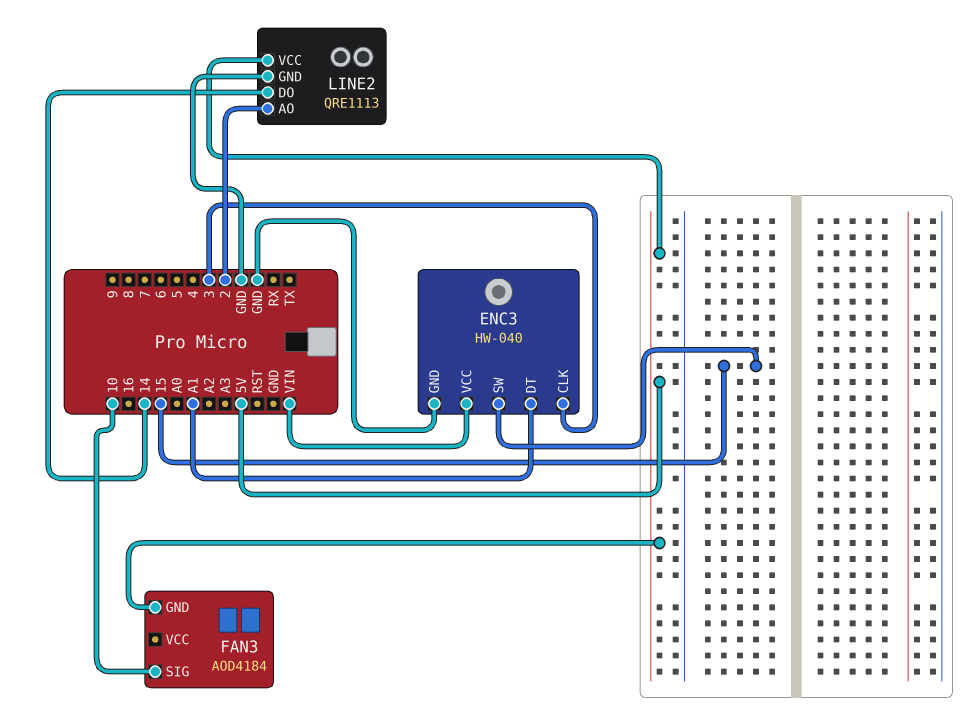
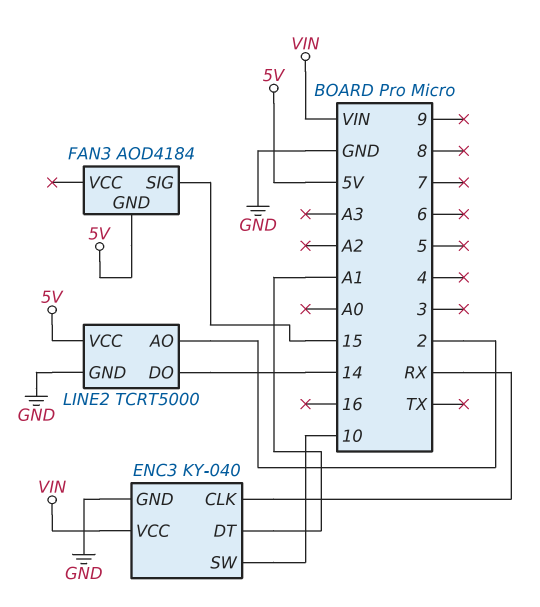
ENC3: HW-040 -> KY-040
ENC3 pin CLK: 3 -> RX
ENC3 pin SW: 15 -> 10
FAN3 pin SIG: 10 -> 15
LINE2: QRE1113 -> TCRT5000

